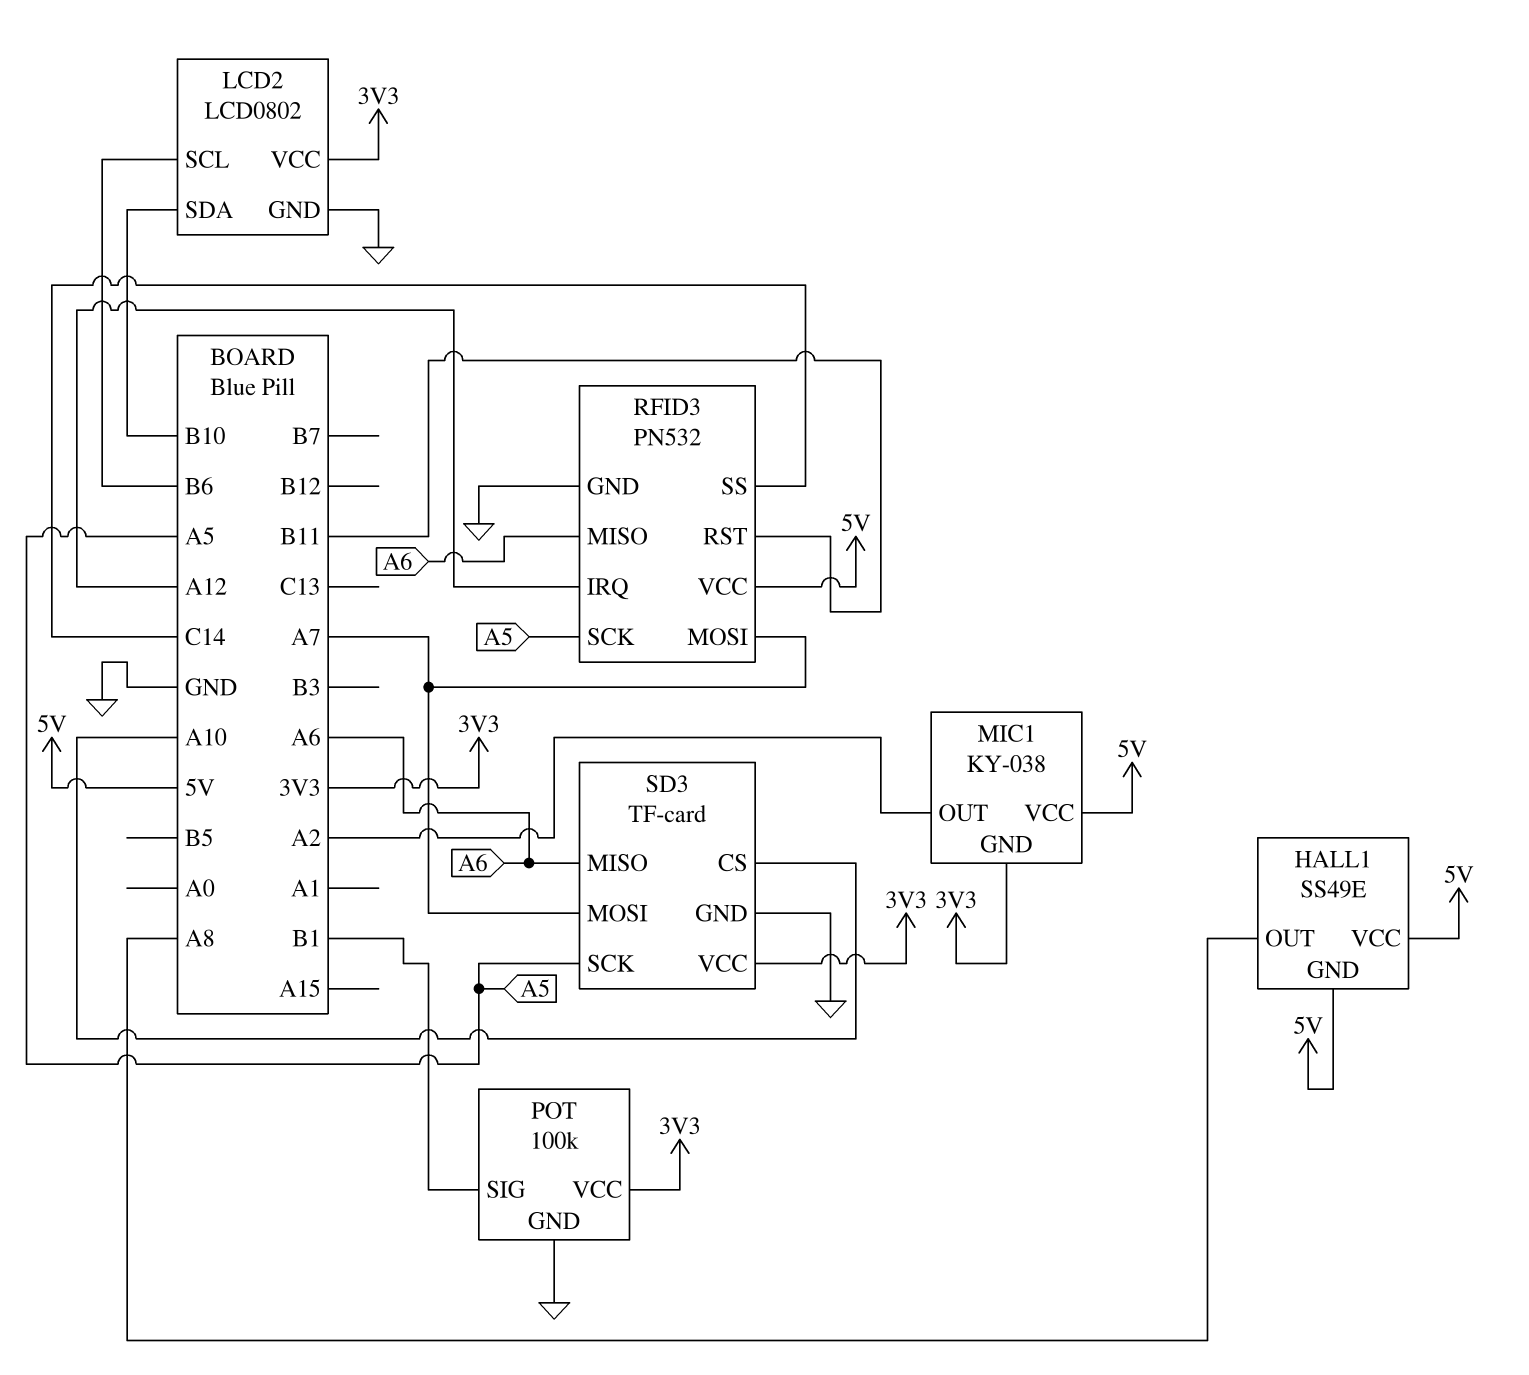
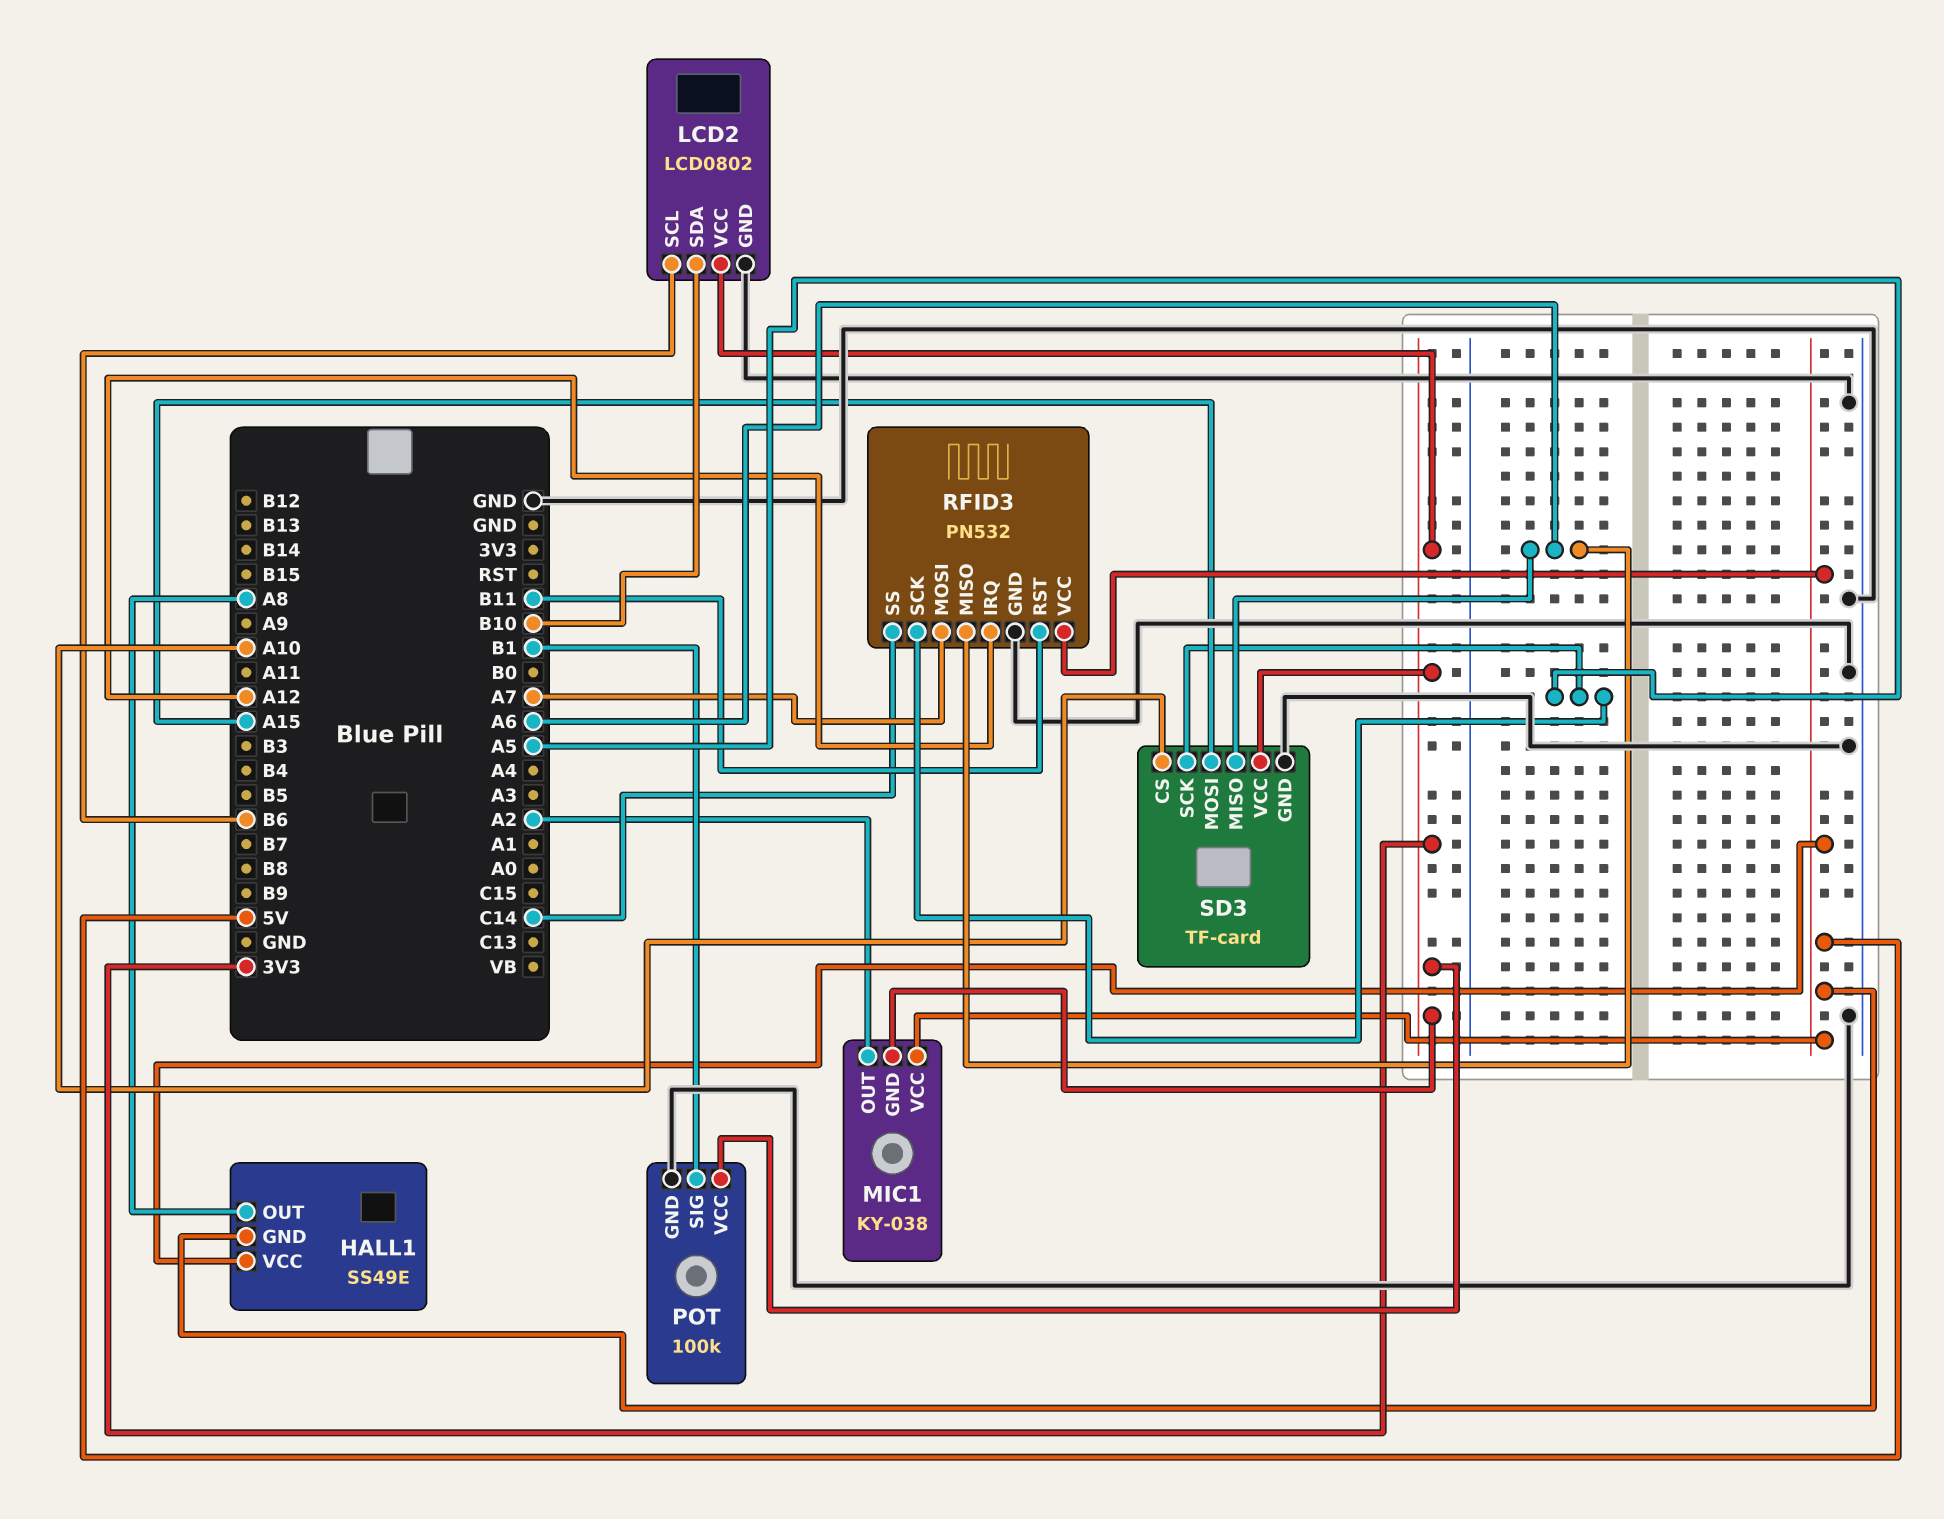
SD3 pin MOSI: A7 -> A15

